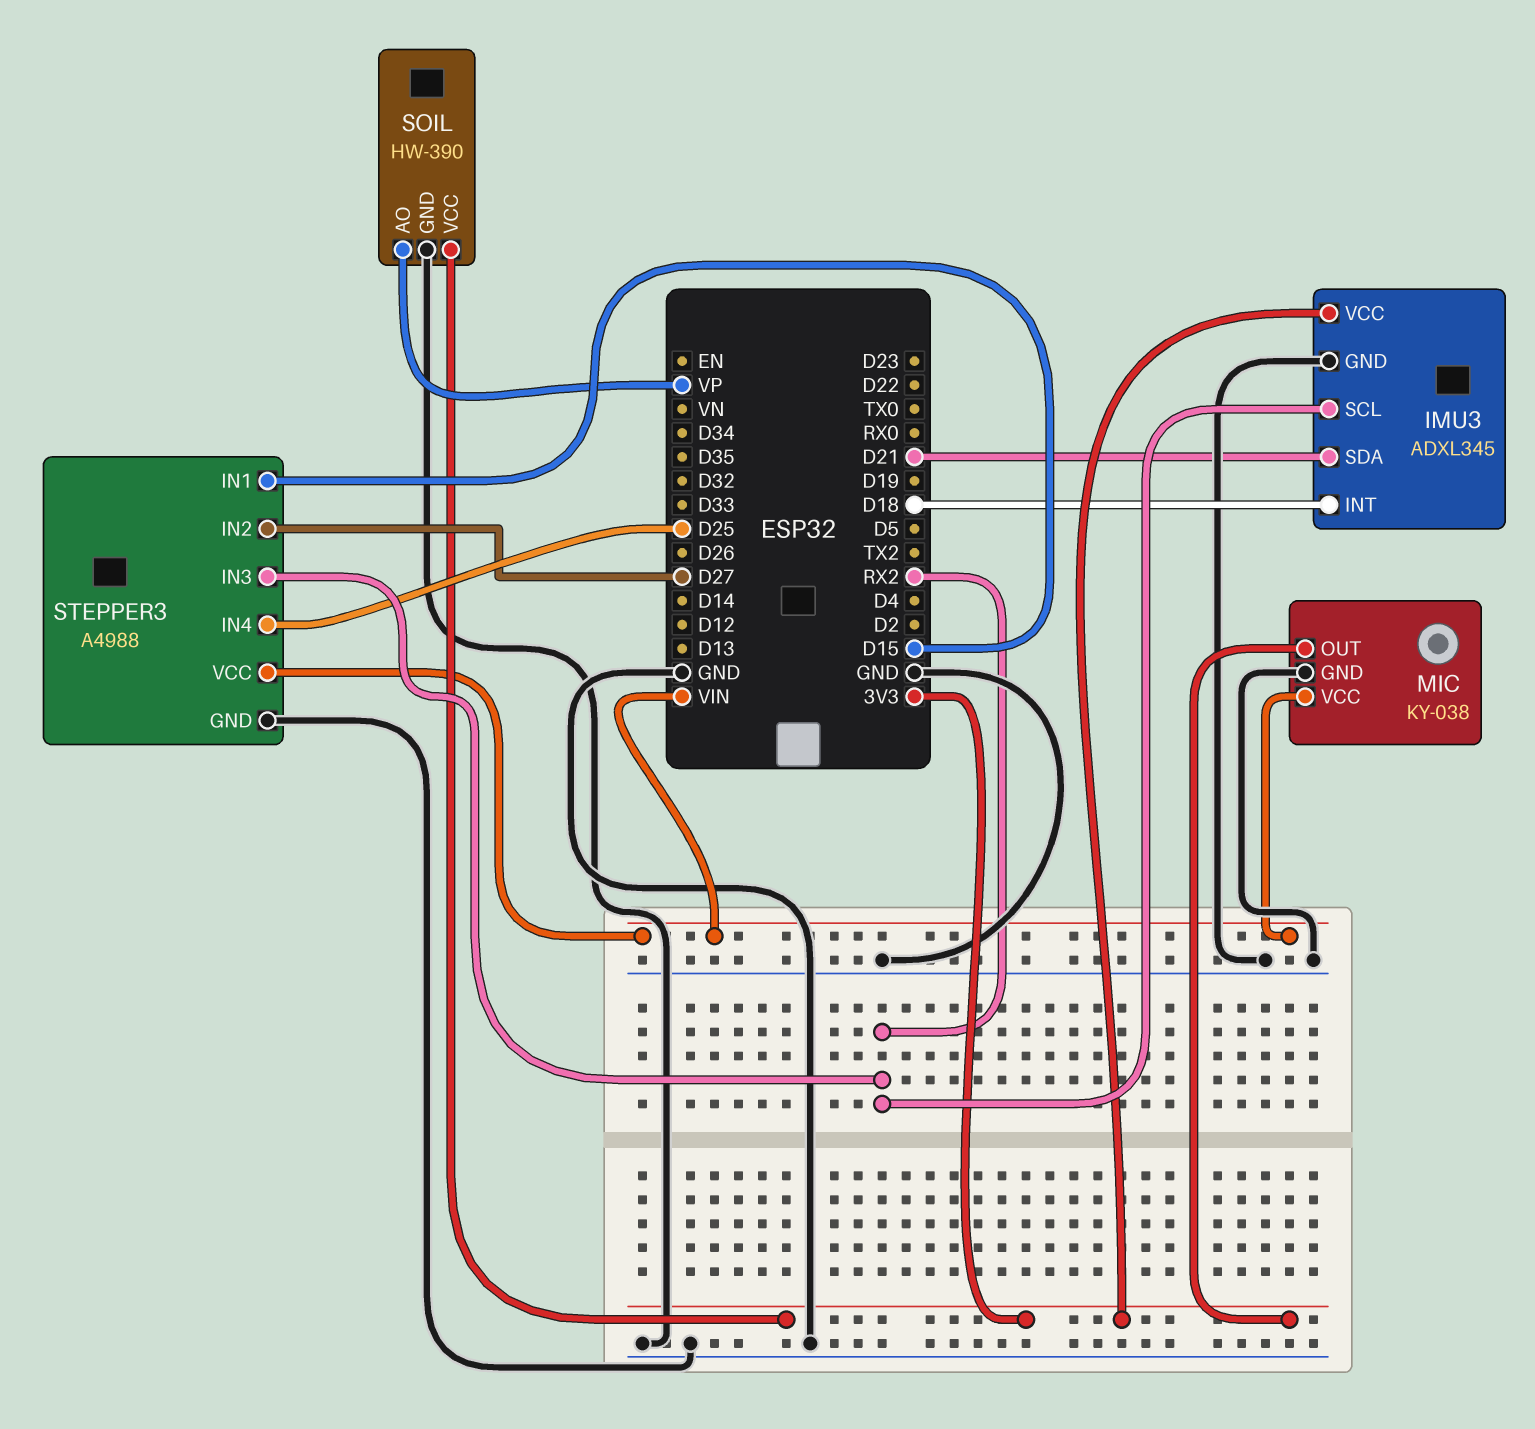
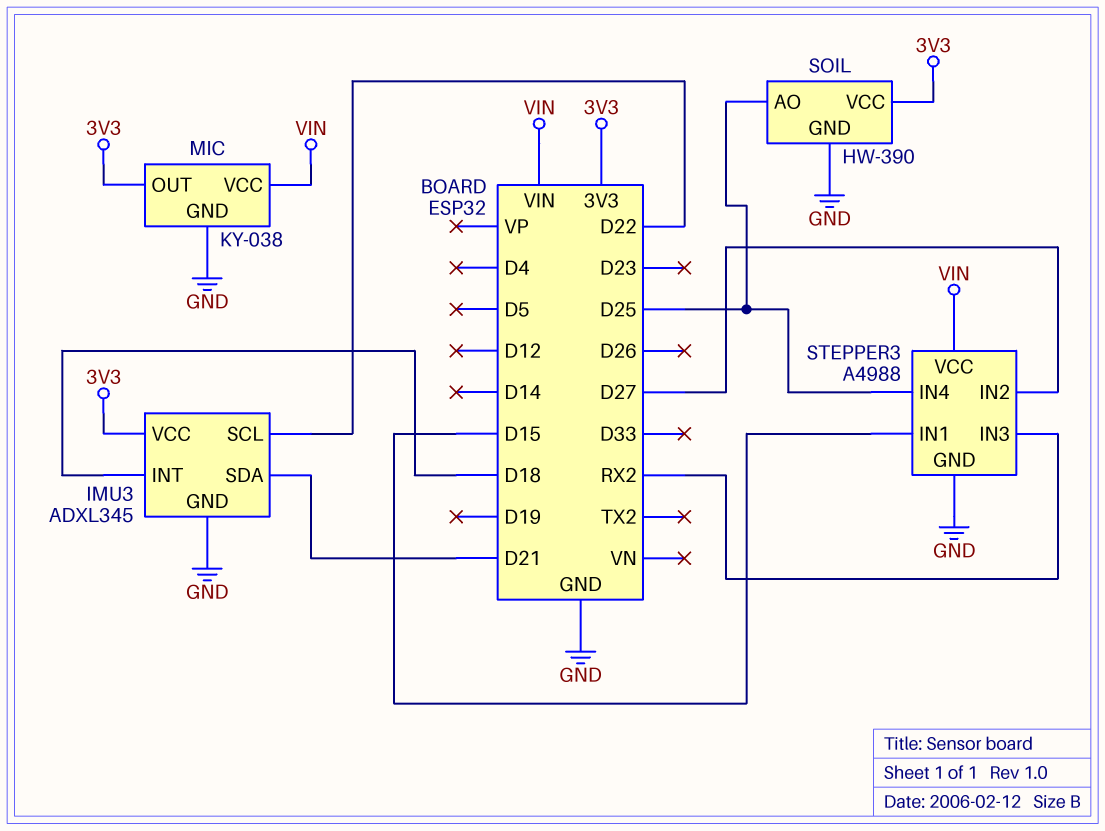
IMU3 pin SCL: RX2 -> D22
SOIL pin AO: VP -> D25

